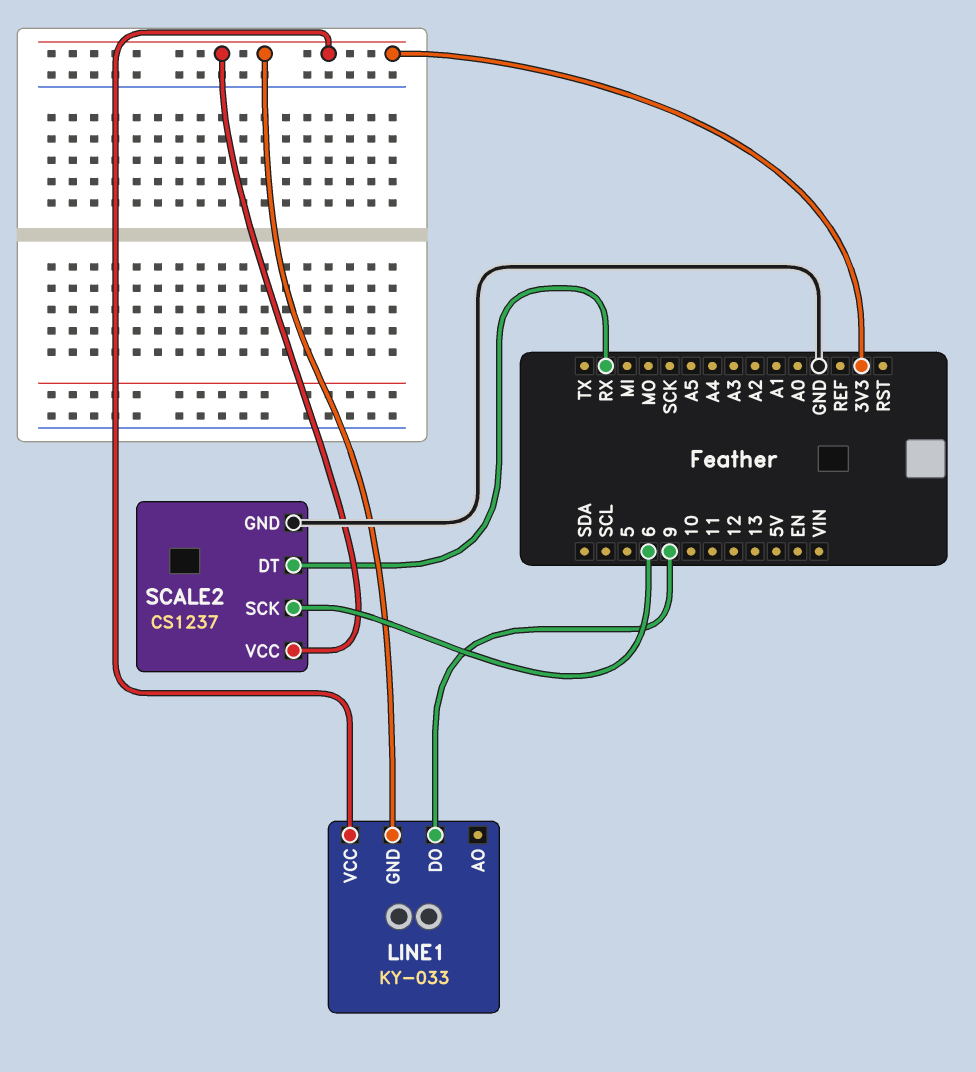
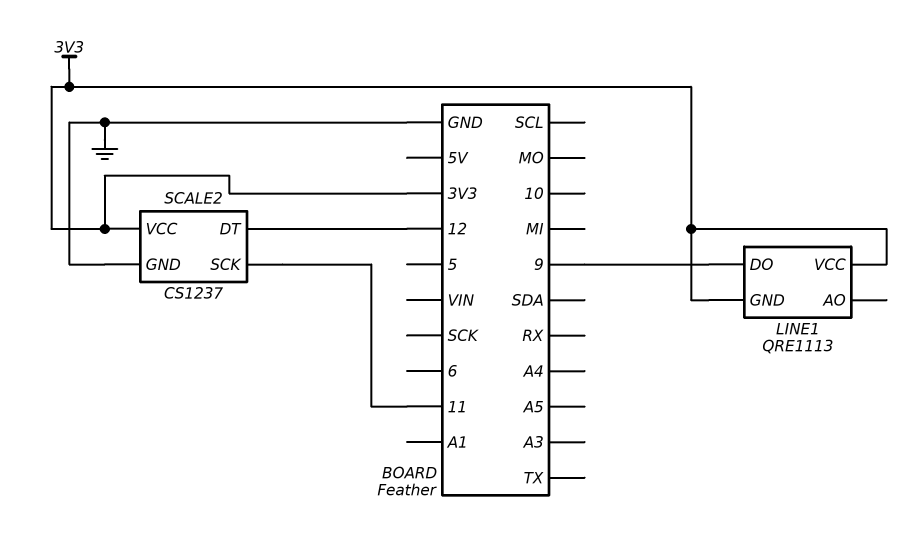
LINE1: KY-033 -> QRE1113
SCALE2 pin DT: RX -> 12
SCALE2 pin SCK: 6 -> 11

